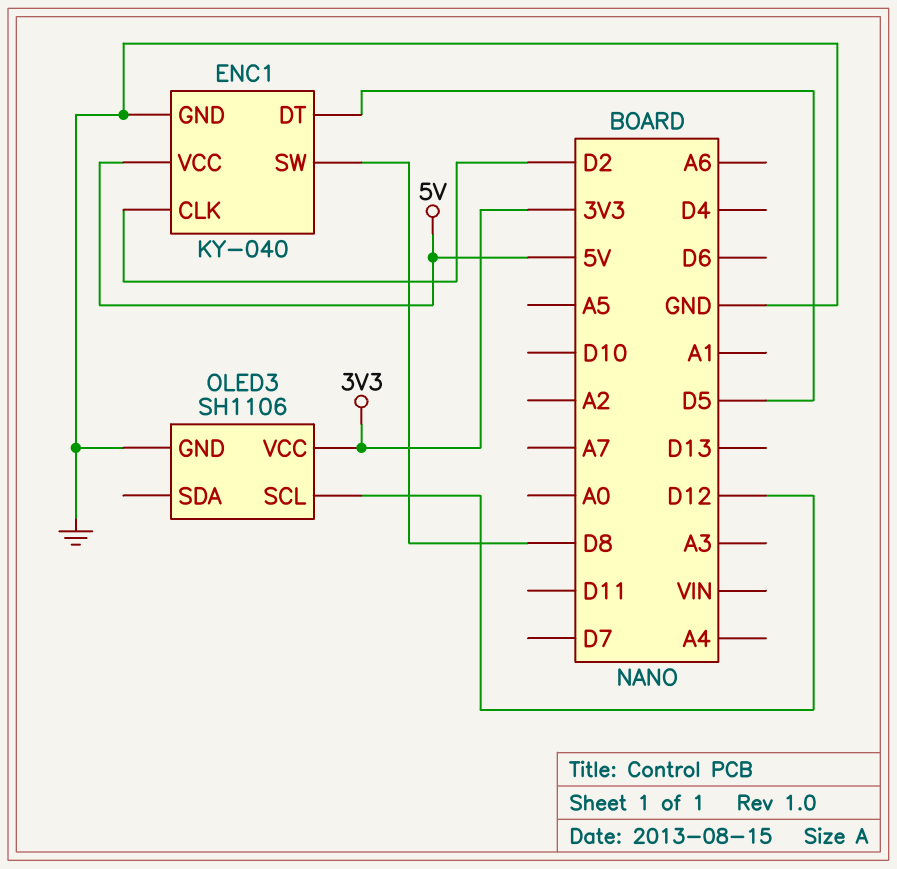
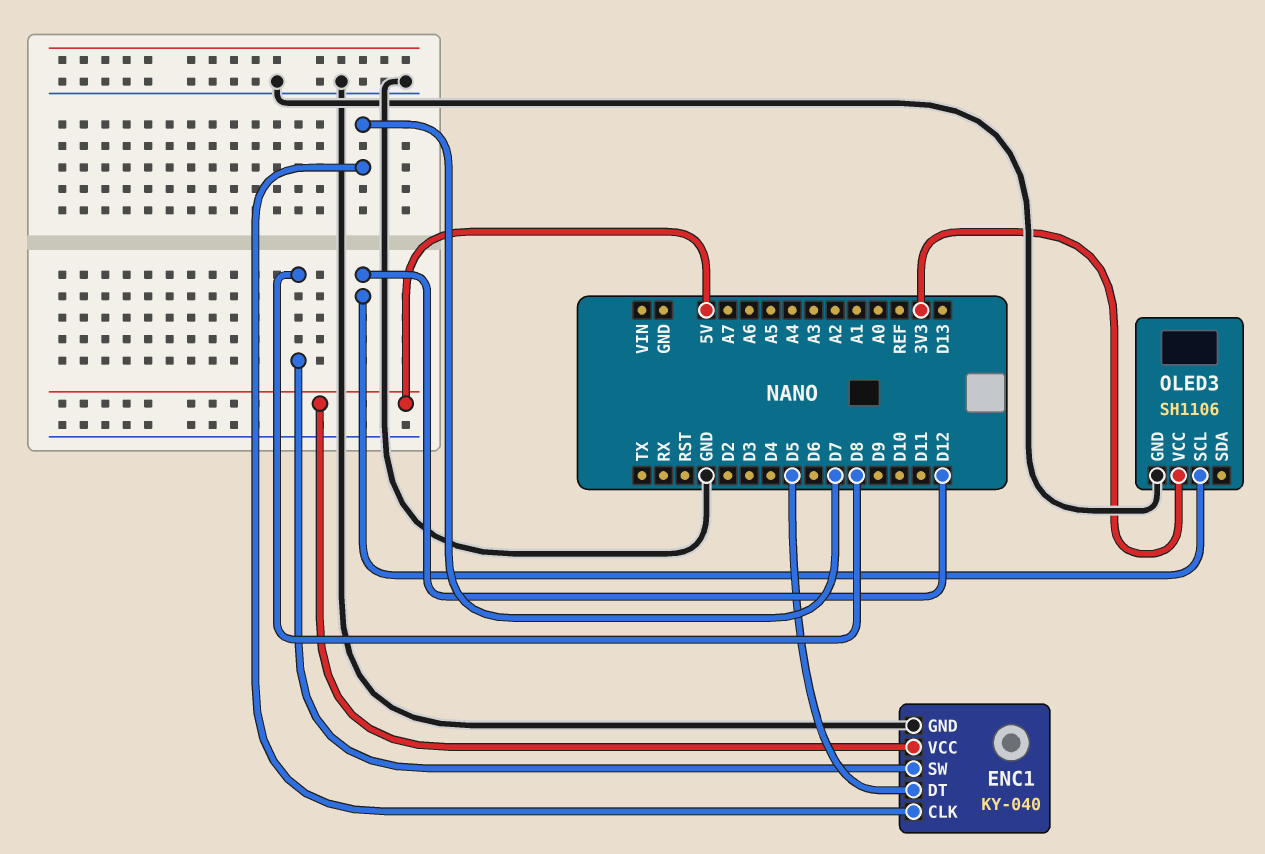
ENC1 pin CLK: D2 -> D7

